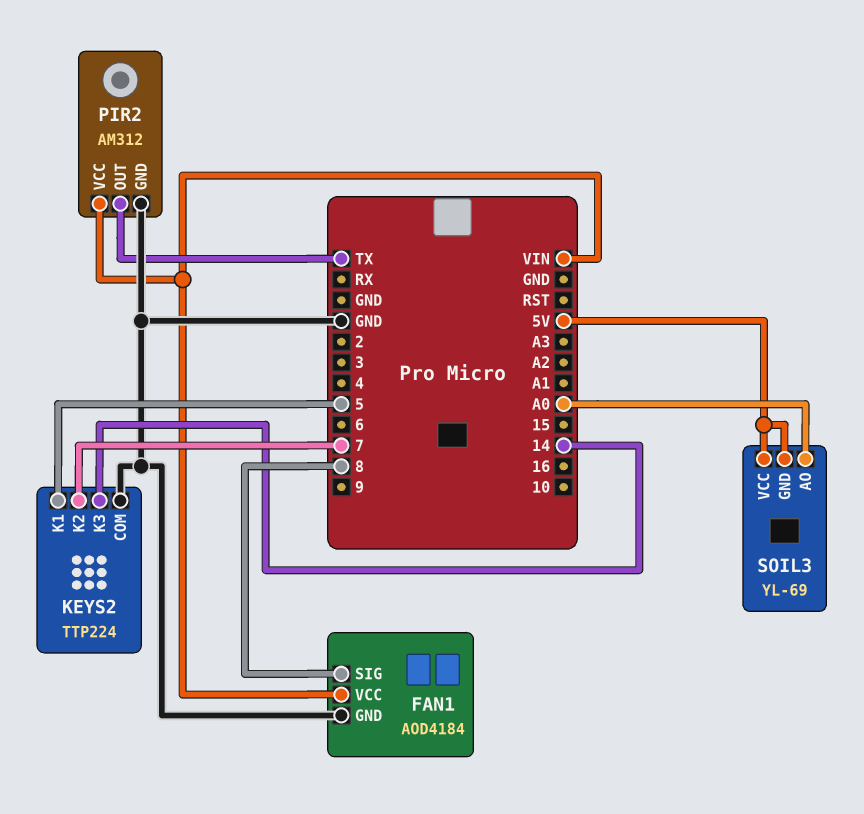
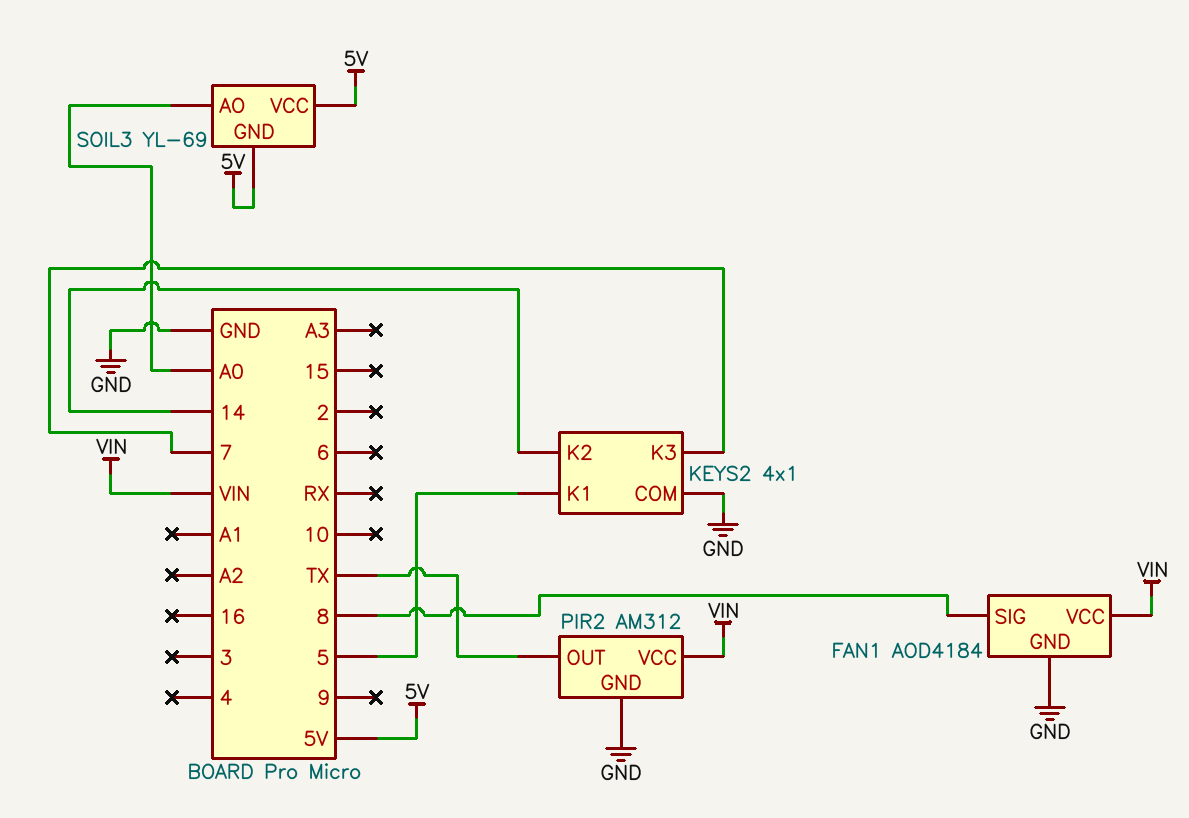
KEYS2: TTP224 -> 4x1
KEYS2 pin K2: 7 -> 14
KEYS2 pin K3: 14 -> 7

